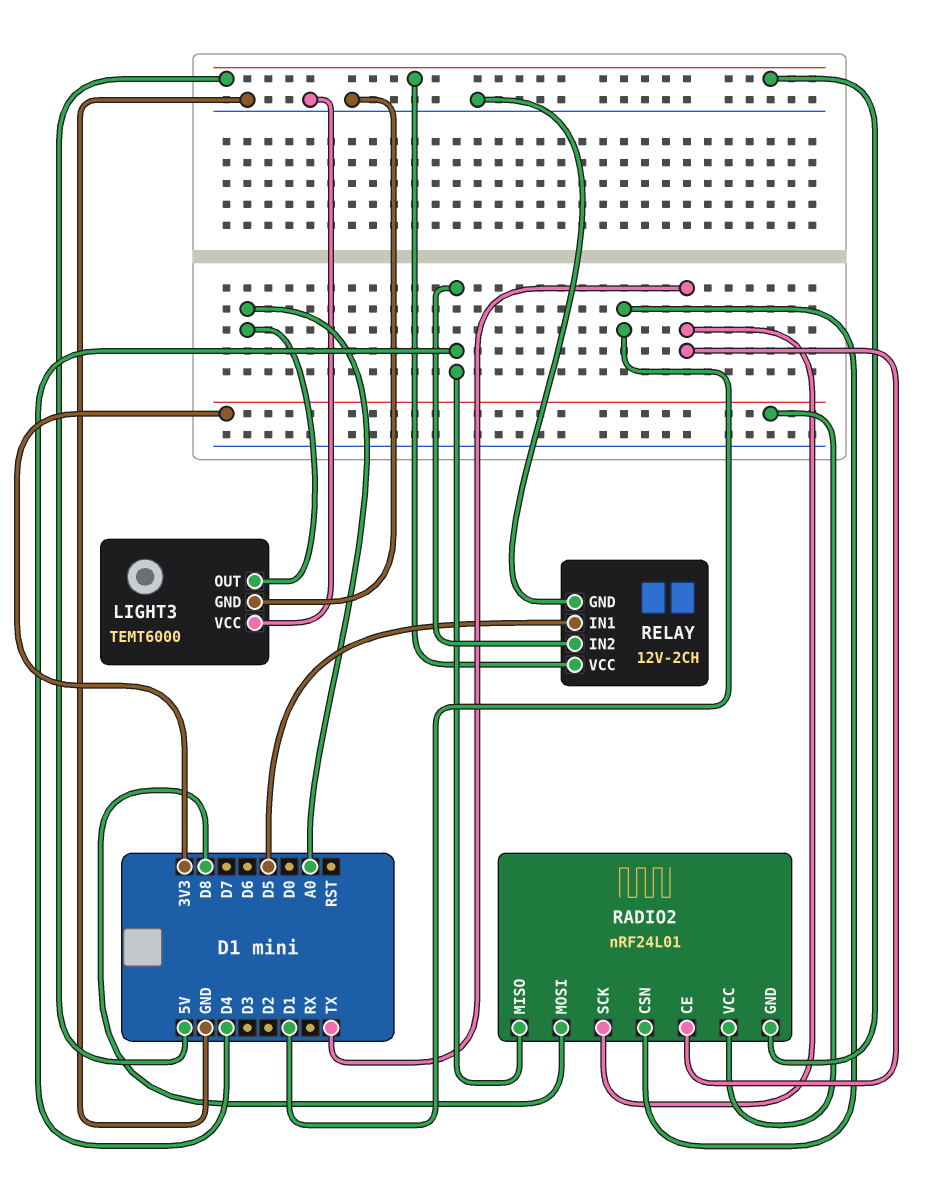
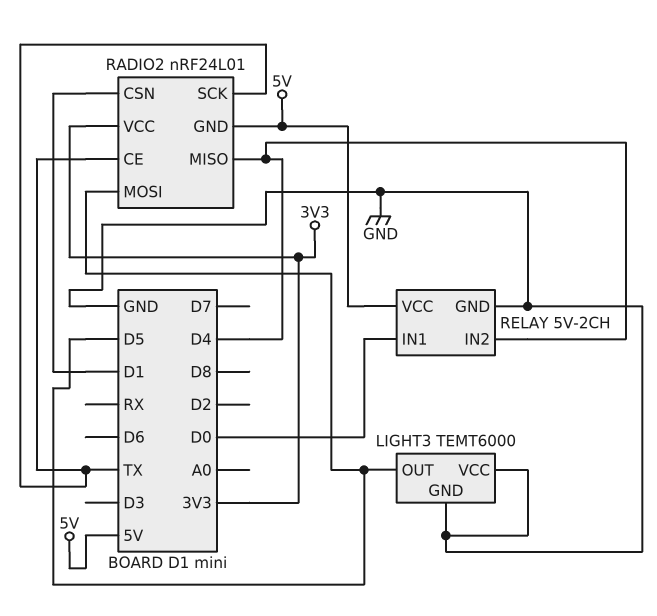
LIGHT3 pin OUT: A0 -> D5
RADIO2 pin MOSI: D8 -> D5
RELAY: 12V-2CH -> 5V-2CH
RELAY pin IN1: D5 -> D0

